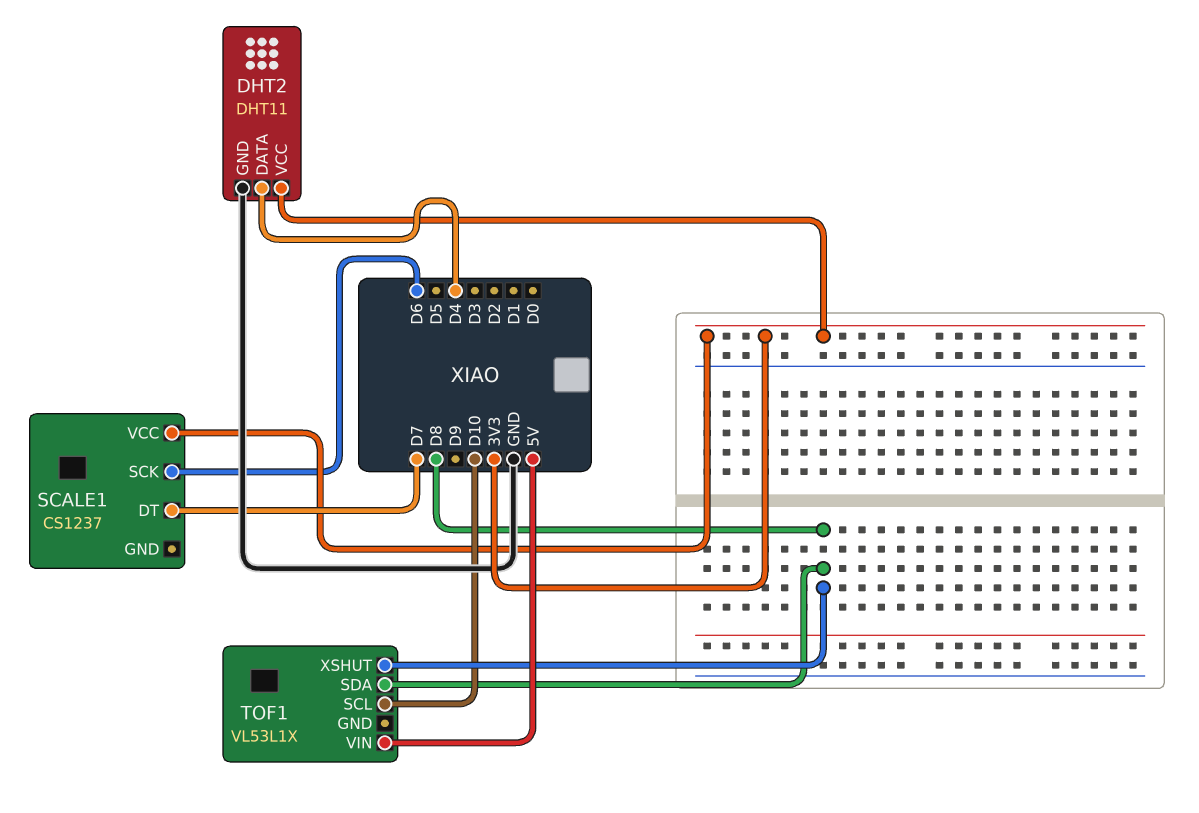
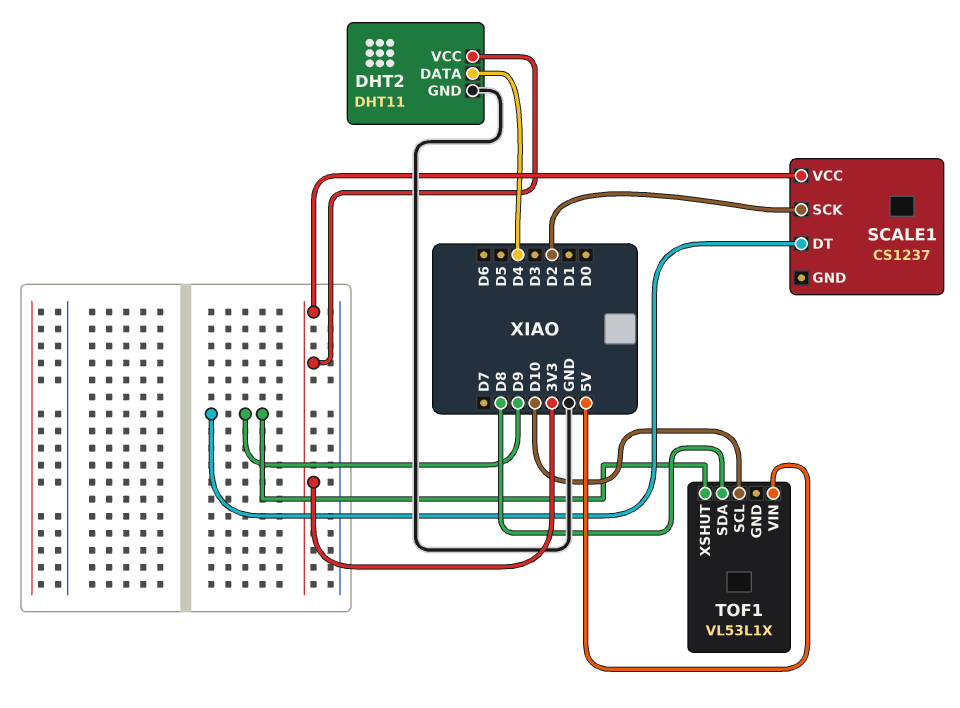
SCALE1 pin DT: D7 -> D9
SCALE1 pin SCK: D6 -> D2
TOF1 pin XSHUT: D8 -> D9

